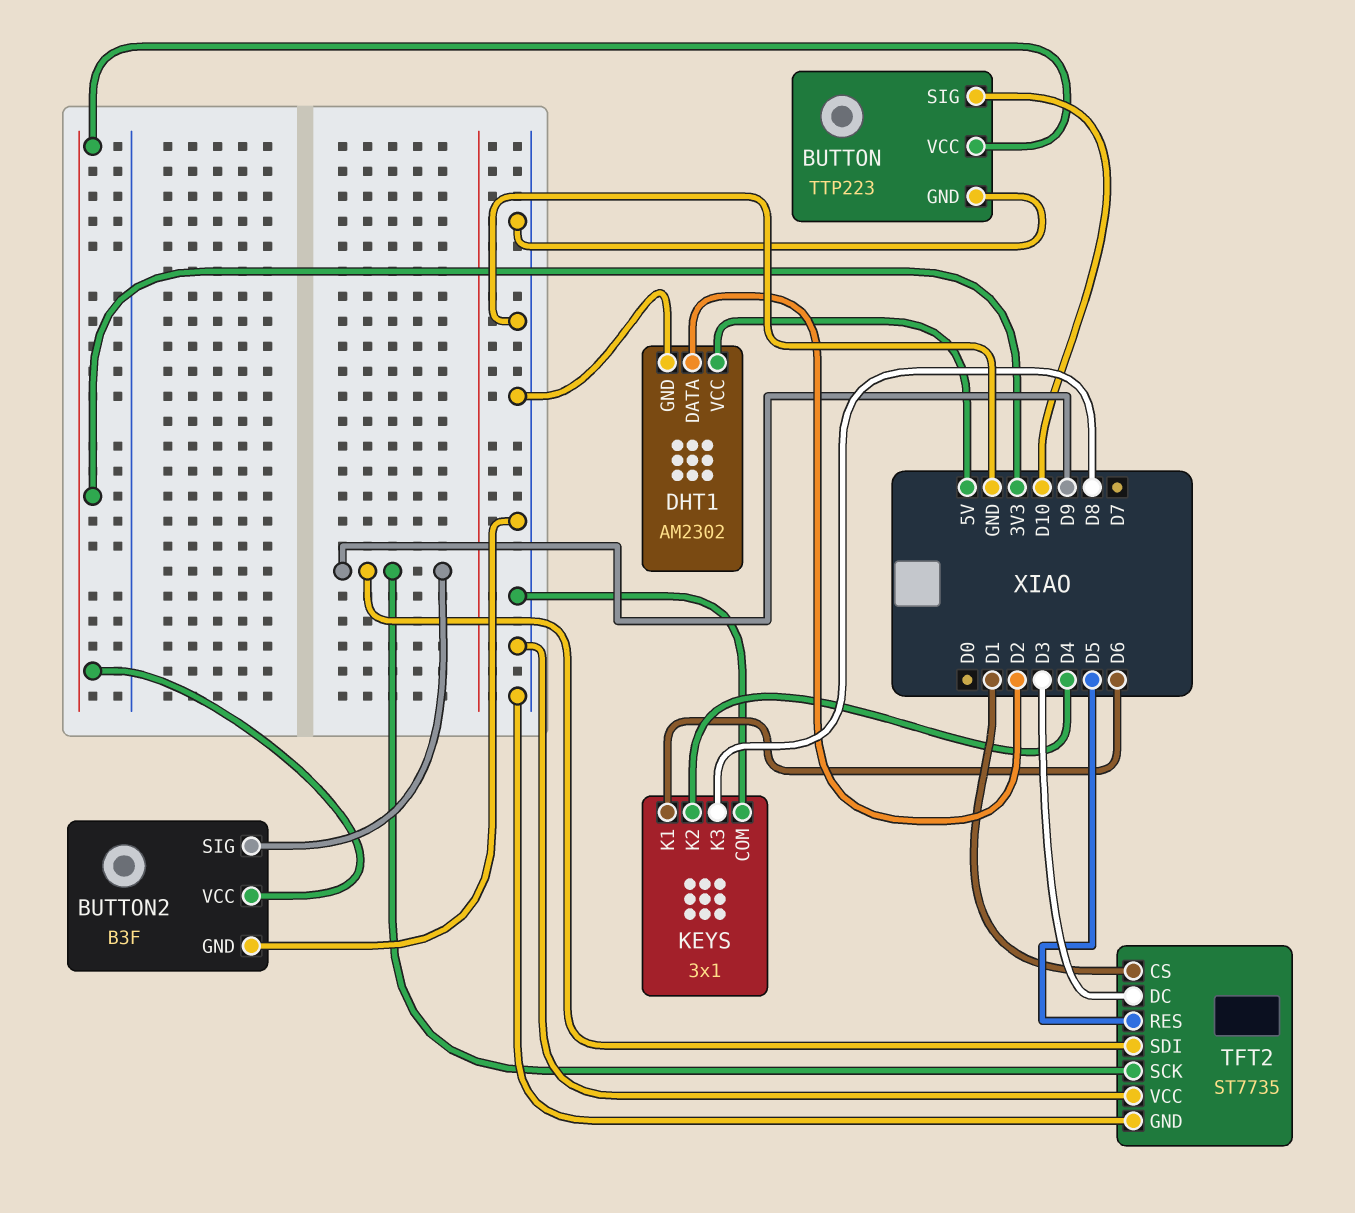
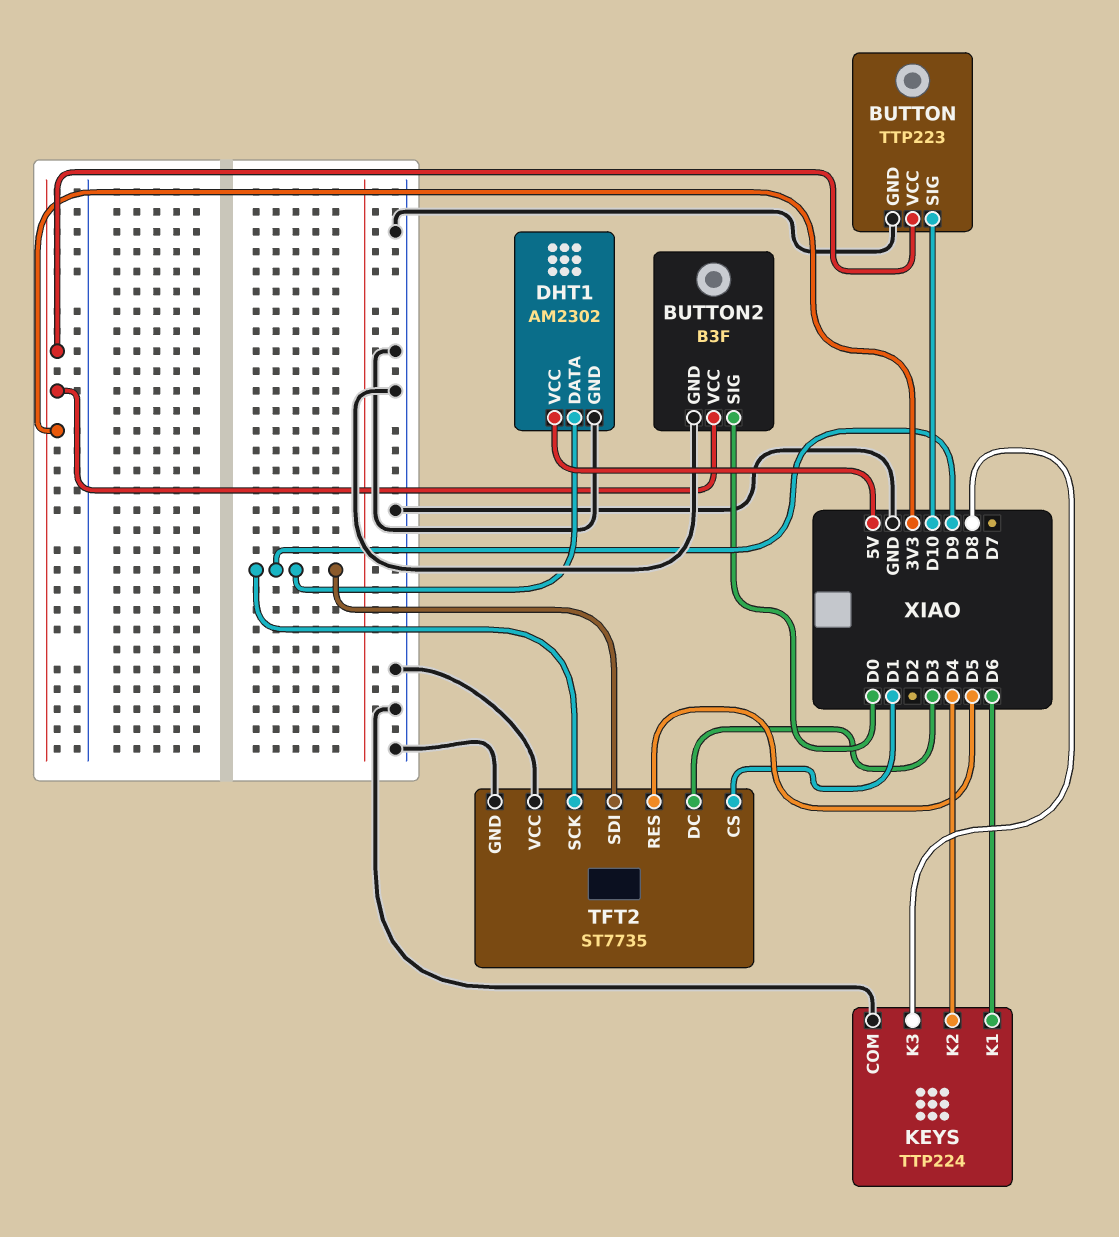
BUTTON2 pin SIG: D9 -> D0
DHT1 pin DATA: D2 -> D9
KEYS: 3x1 -> TTP224

